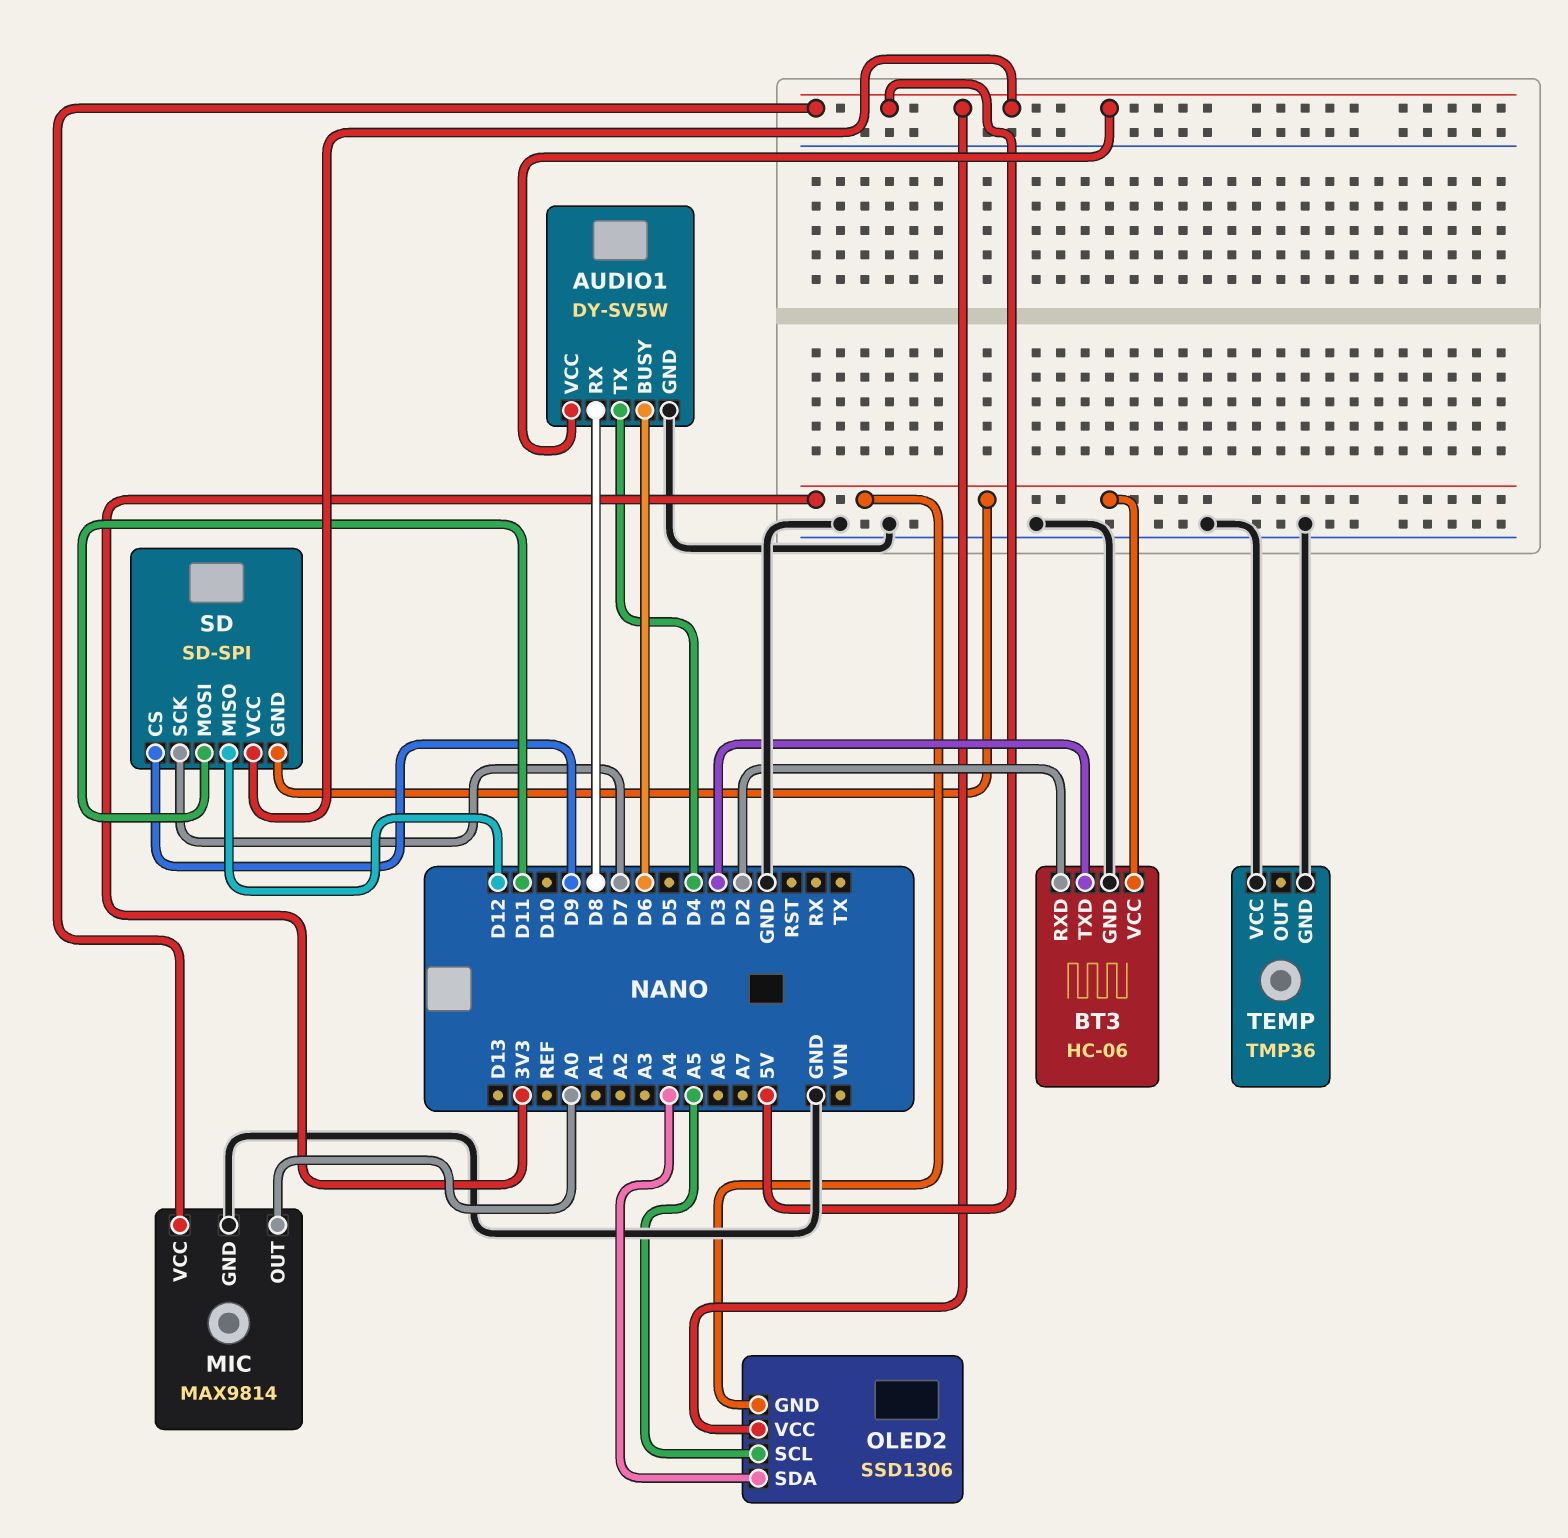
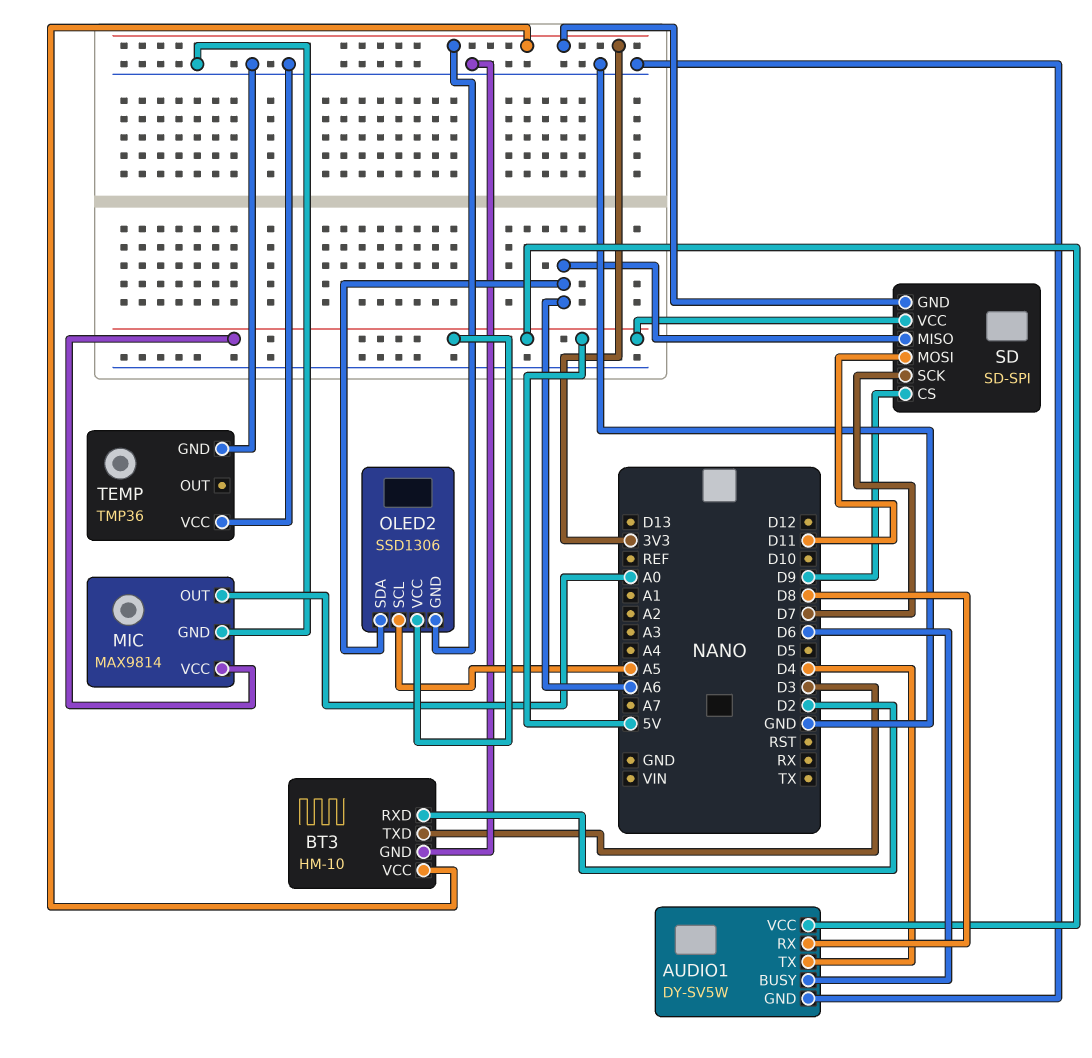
BT3: HC-06 -> HM-10
OLED2 pin SDA: A4 -> A6
SD pin MISO: D12 -> A6

